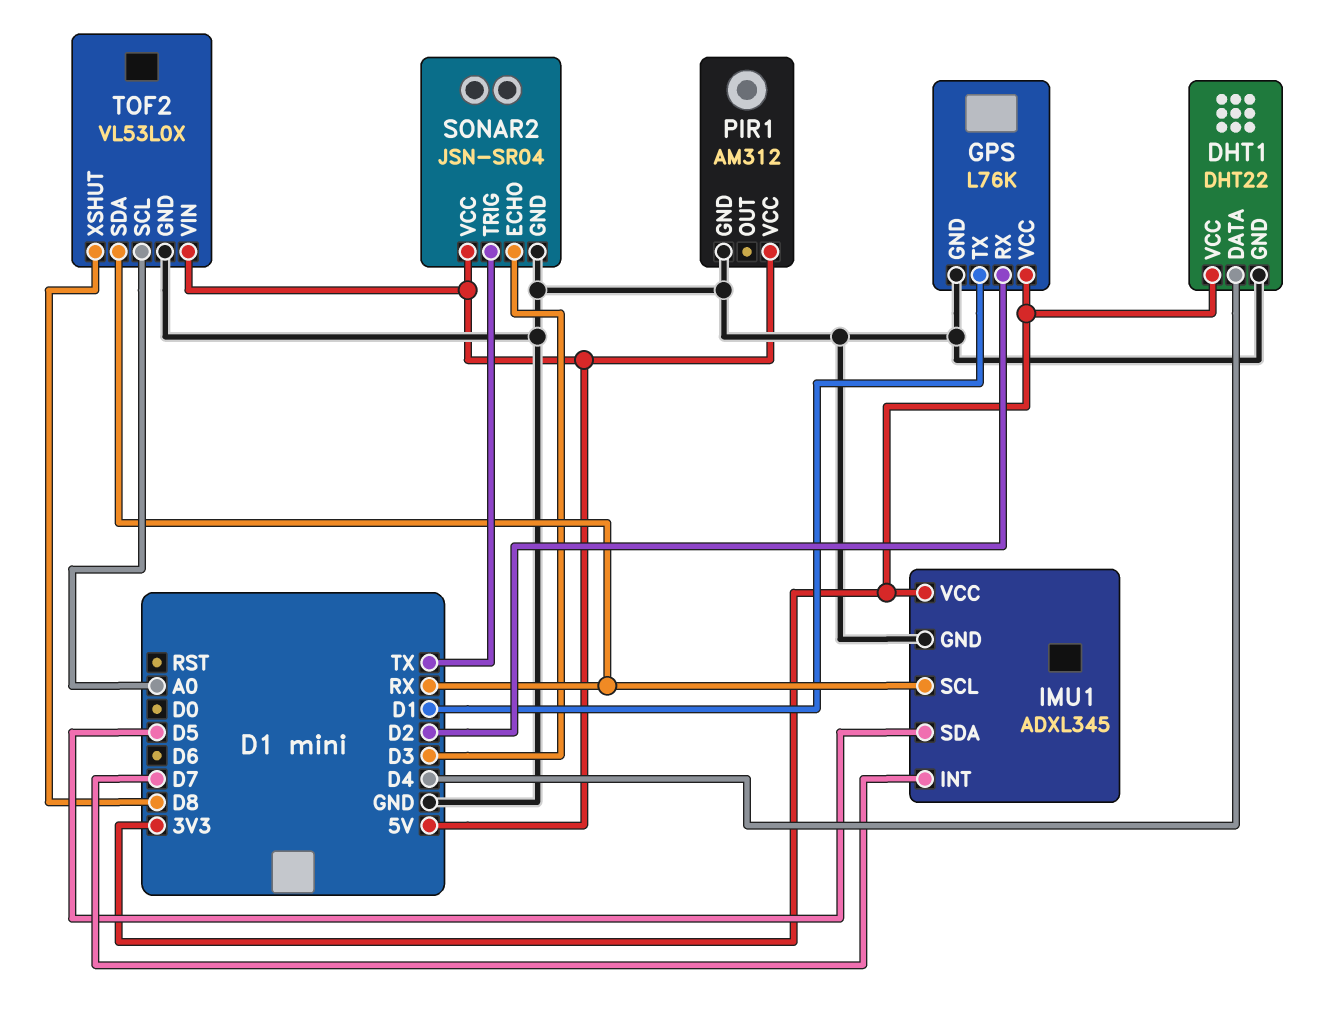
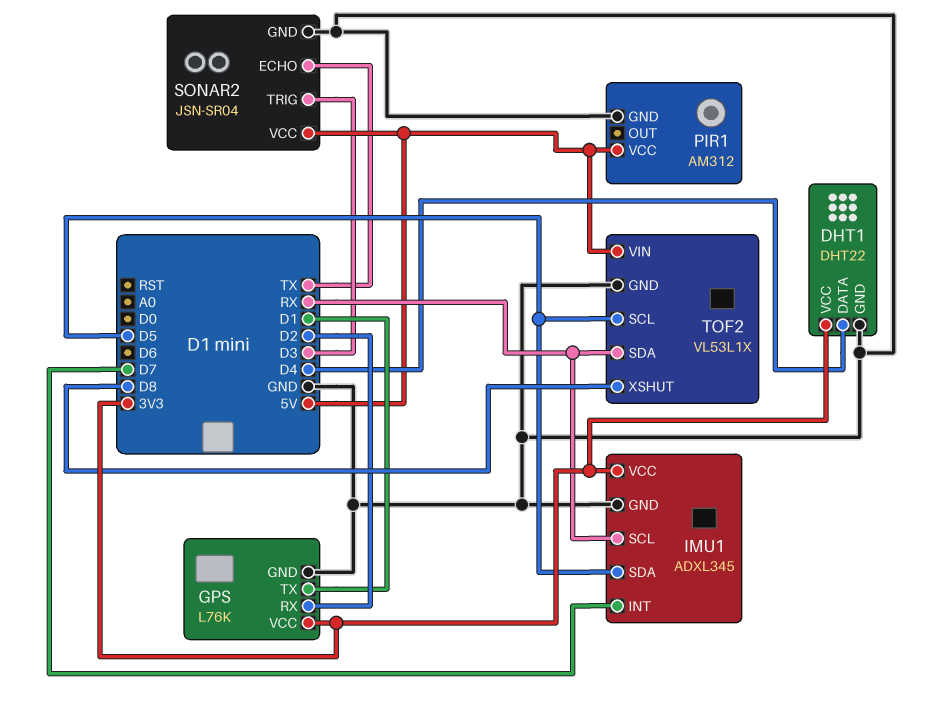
SONAR2 pin ECHO: D3 -> TX
SONAR2 pin TRIG: TX -> D3
TOF2: VL53L0X -> VL53L1X
TOF2 pin SCL: A0 -> D5

